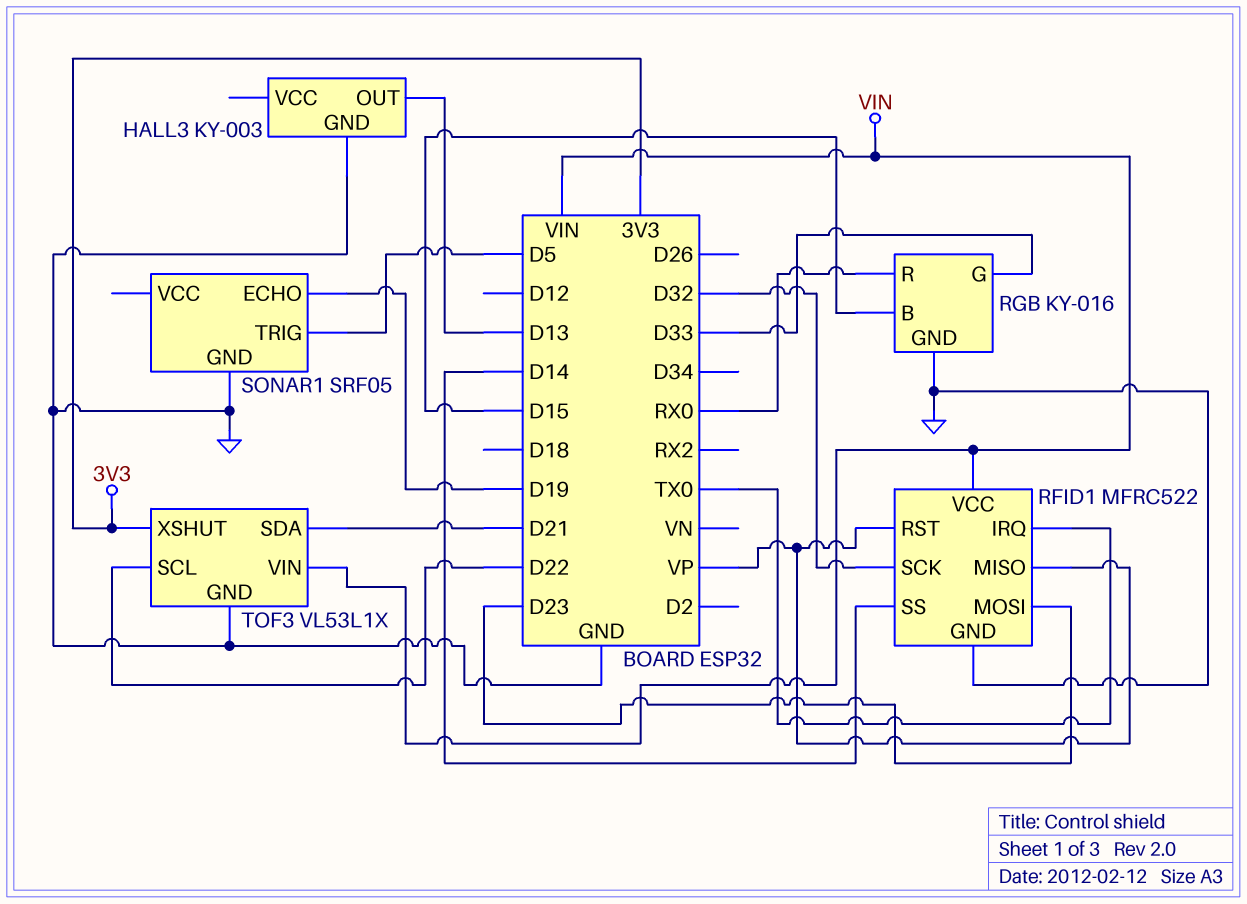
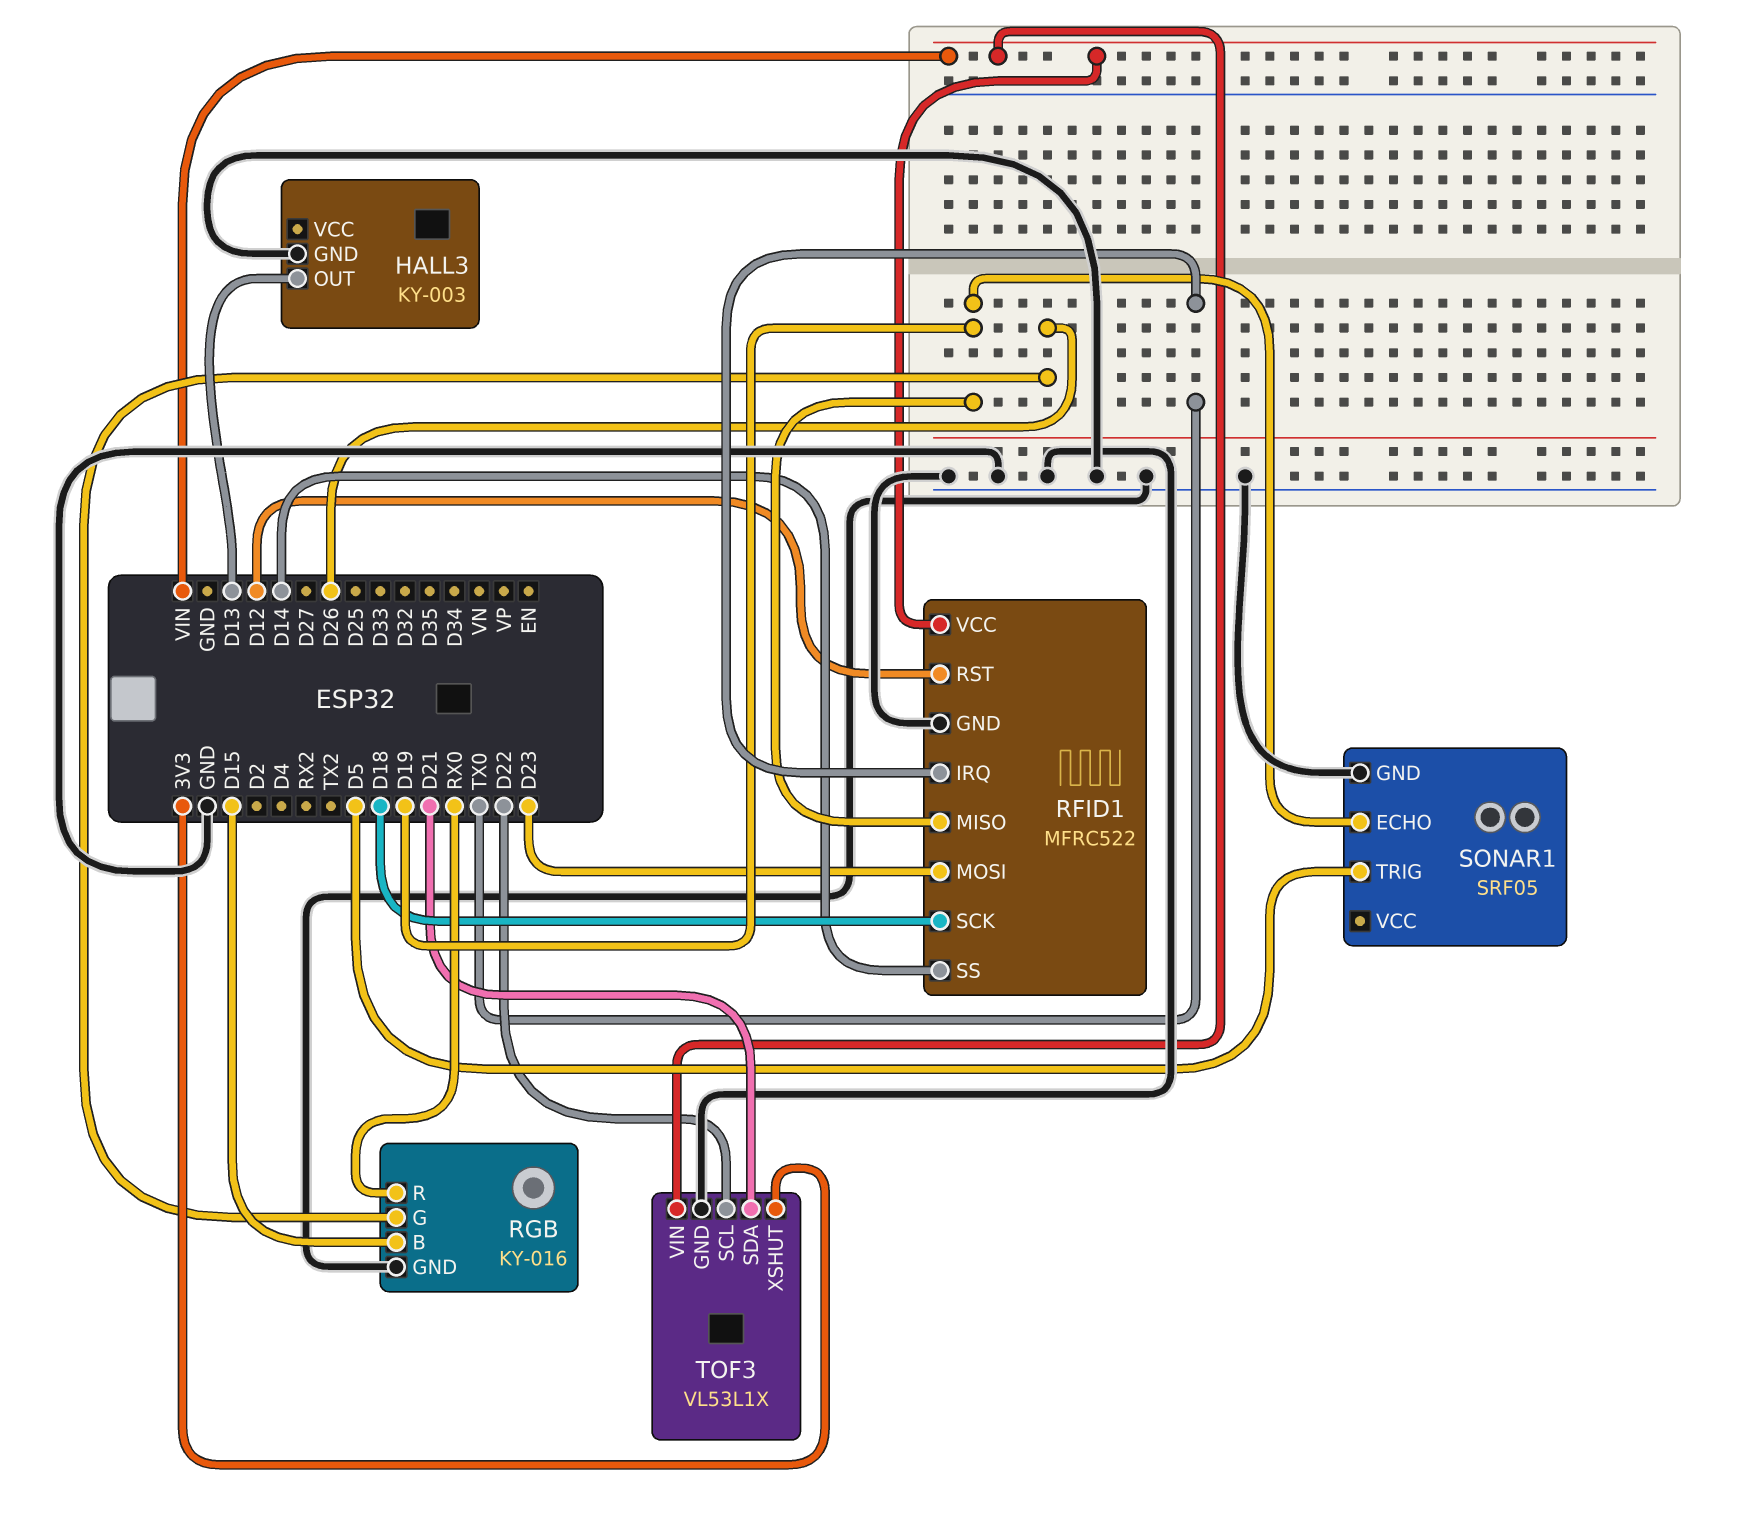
RFID1 pin MISO: VP -> D19
RFID1 pin RST: VP -> D12
RFID1 pin SCK: D32 -> D18
RGB pin G: D33 -> D26

